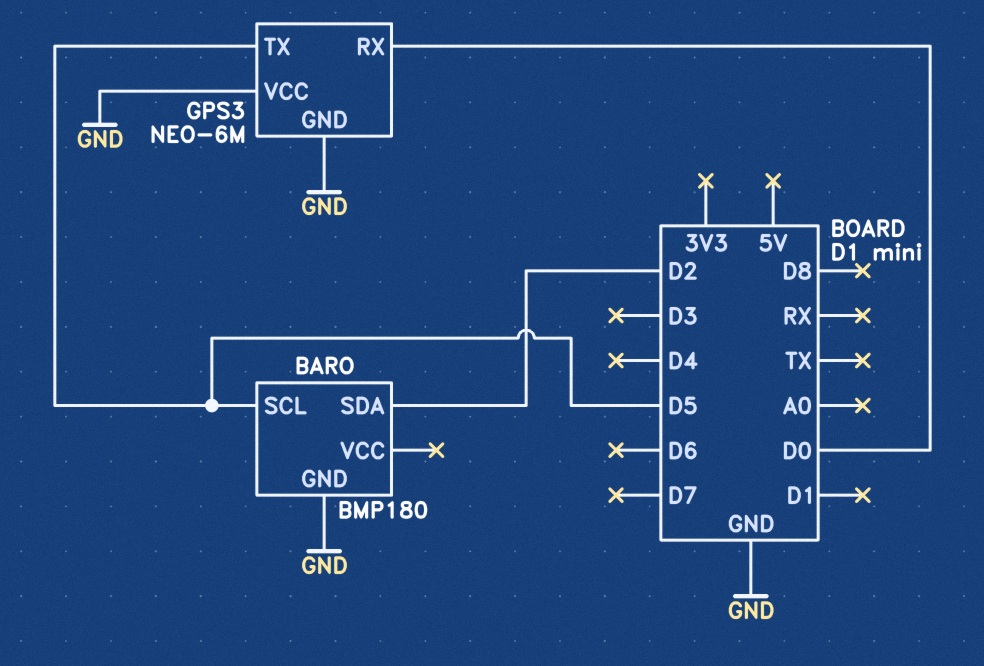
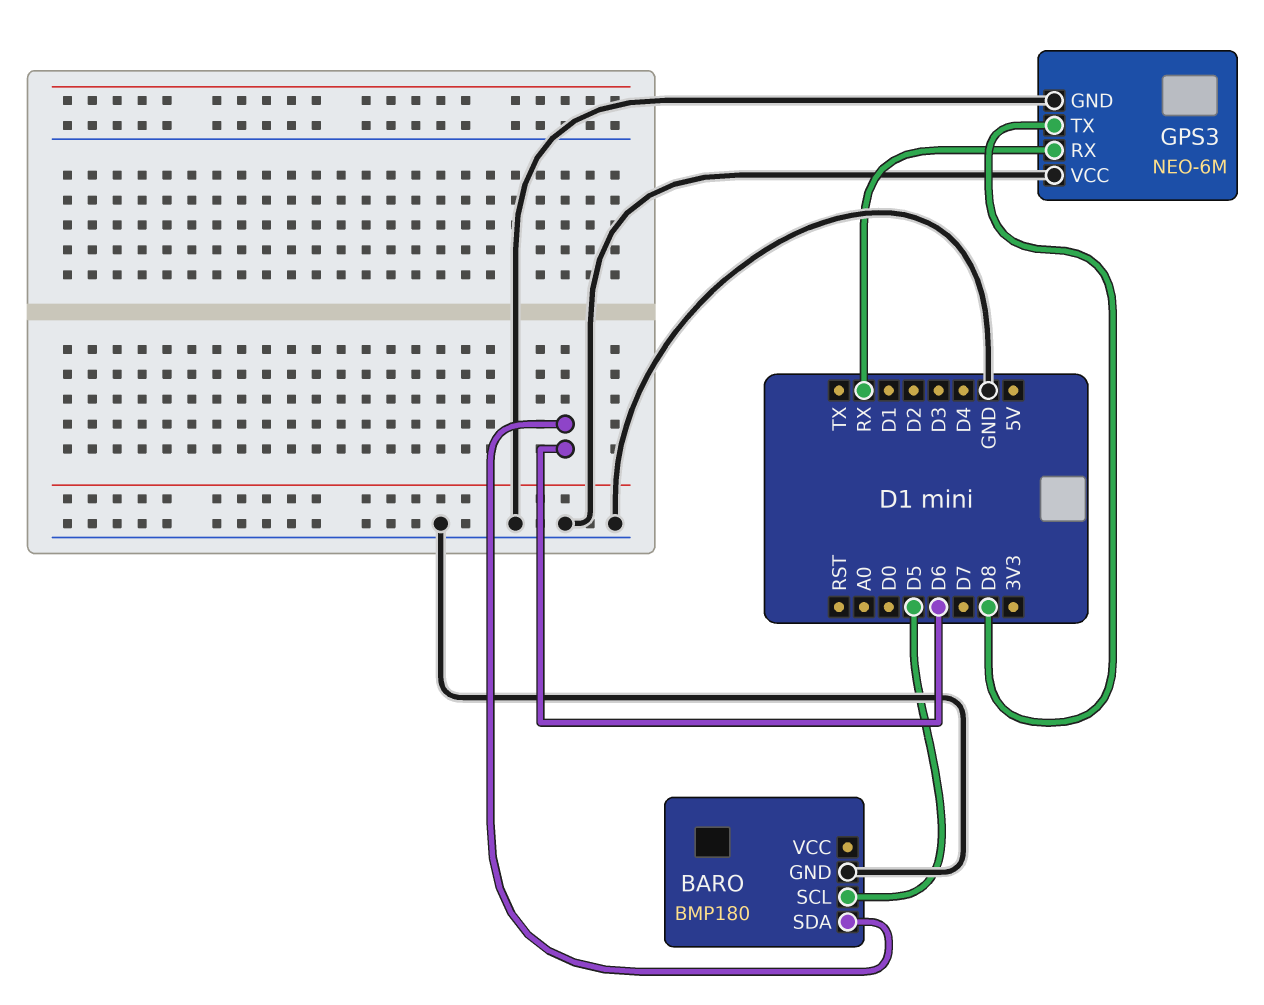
BARO pin SDA: D2 -> D6
GPS3 pin RX: D0 -> RX
GPS3 pin TX: D5 -> D8

